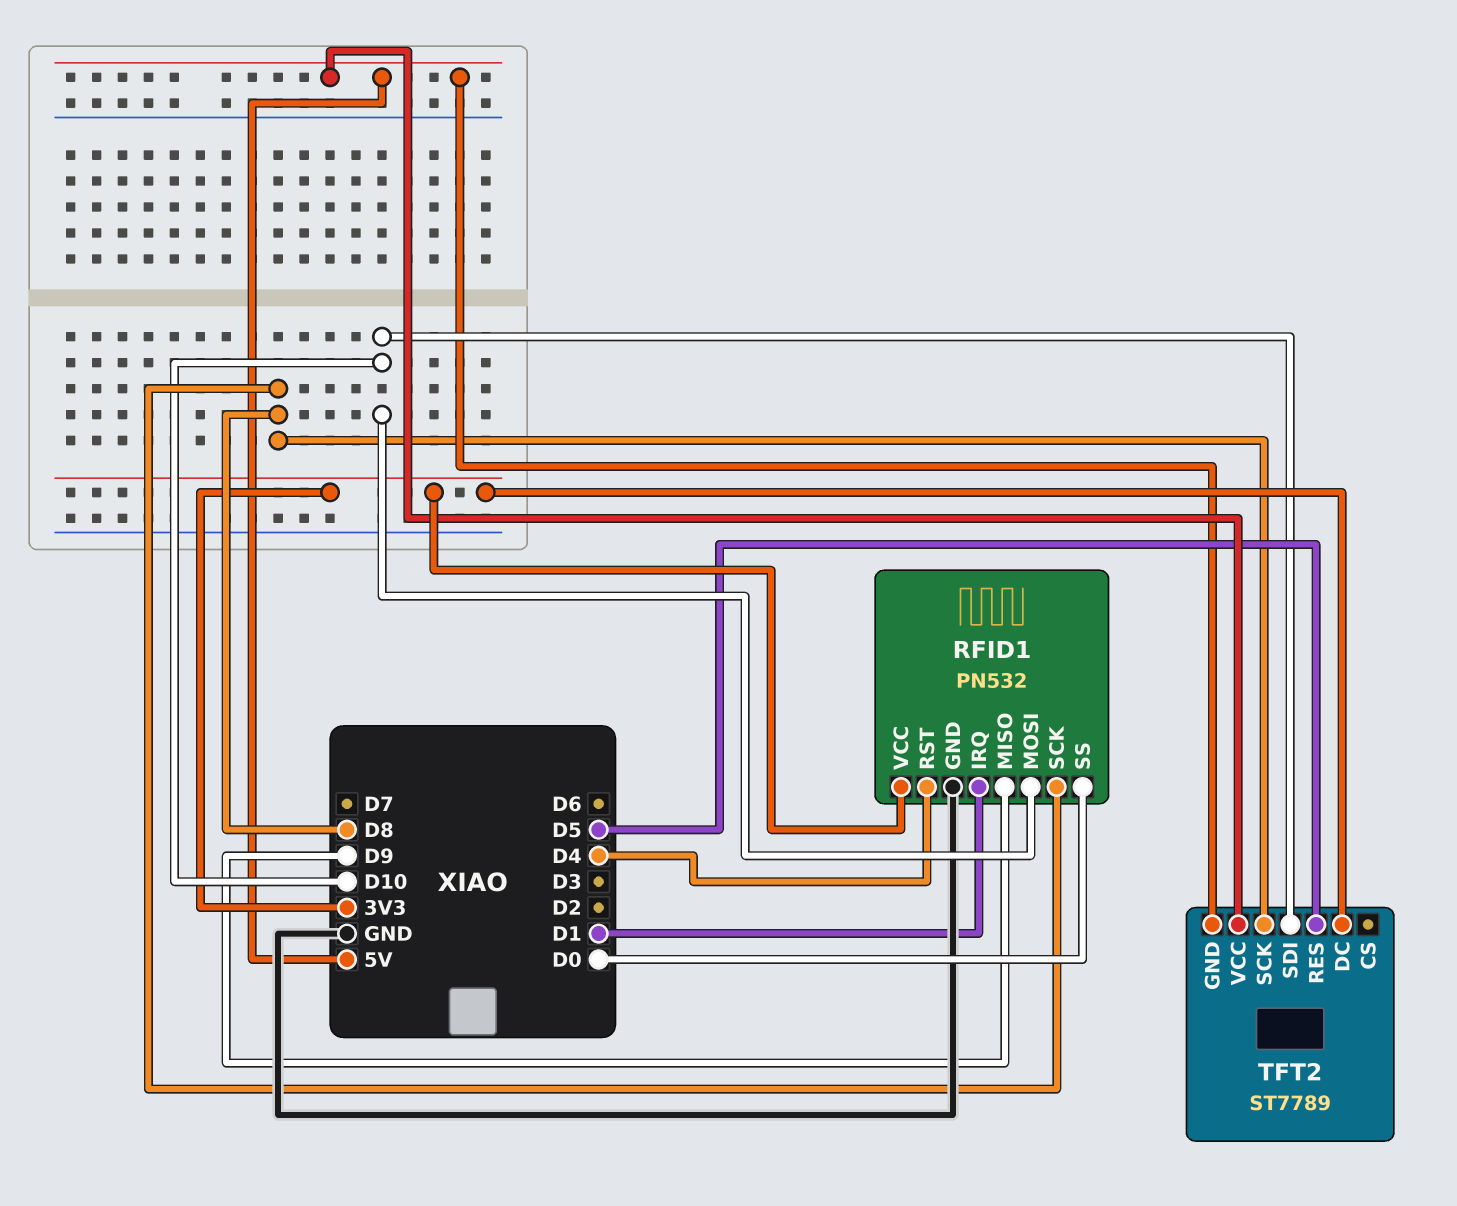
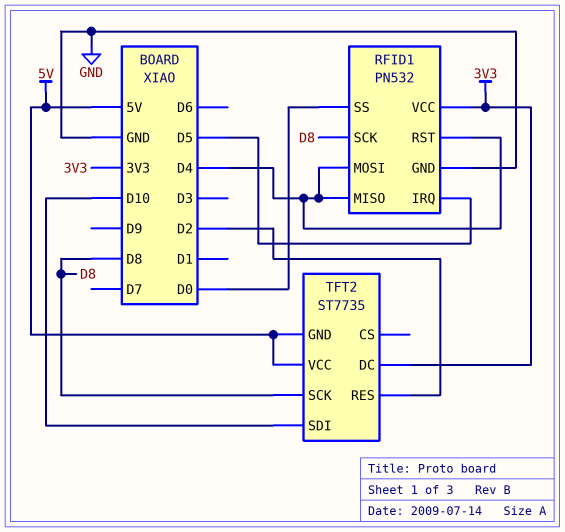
RFID1 pin IRQ: D1 -> D5
RFID1 pin MISO: D9 -> D4
RFID1 pin MOSI: D10 -> D4
TFT2: ST7789 -> ST7735
TFT2 pin RES: D5 -> D2

